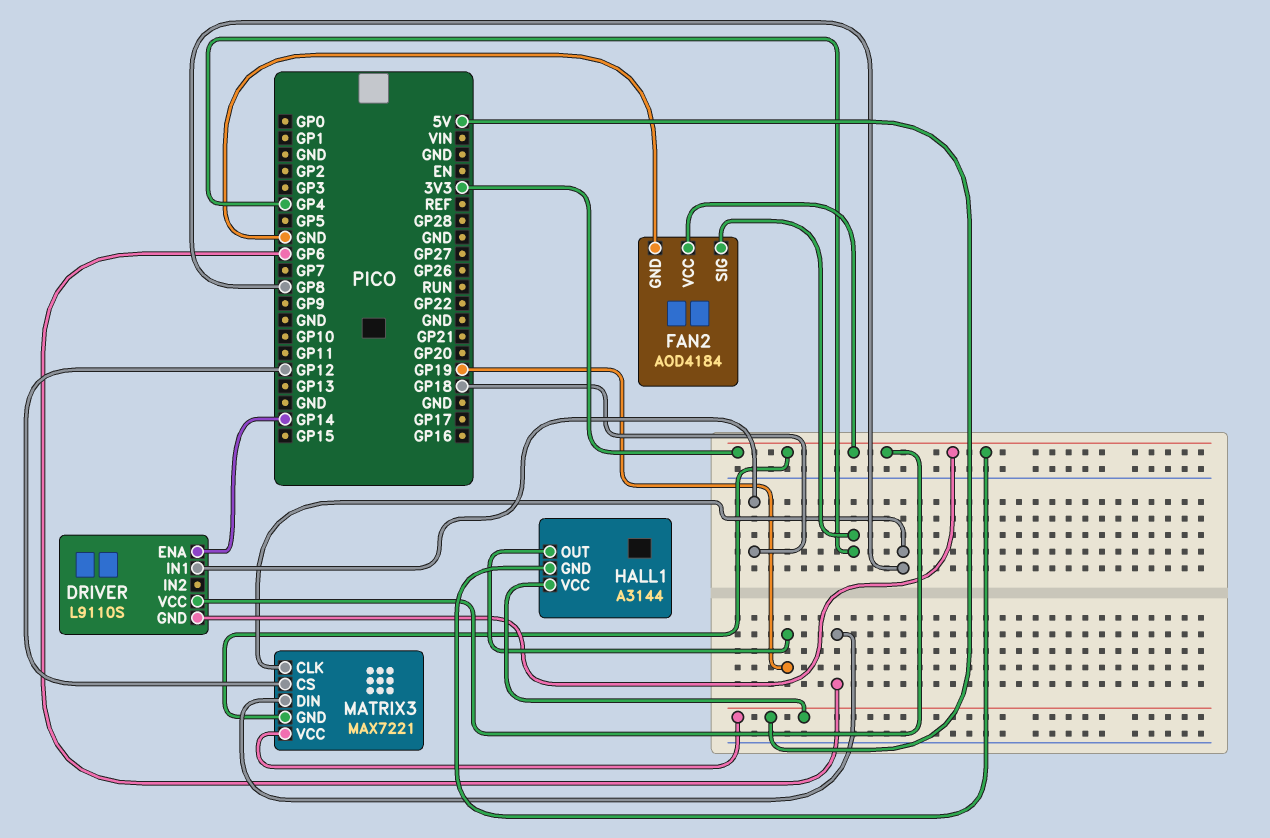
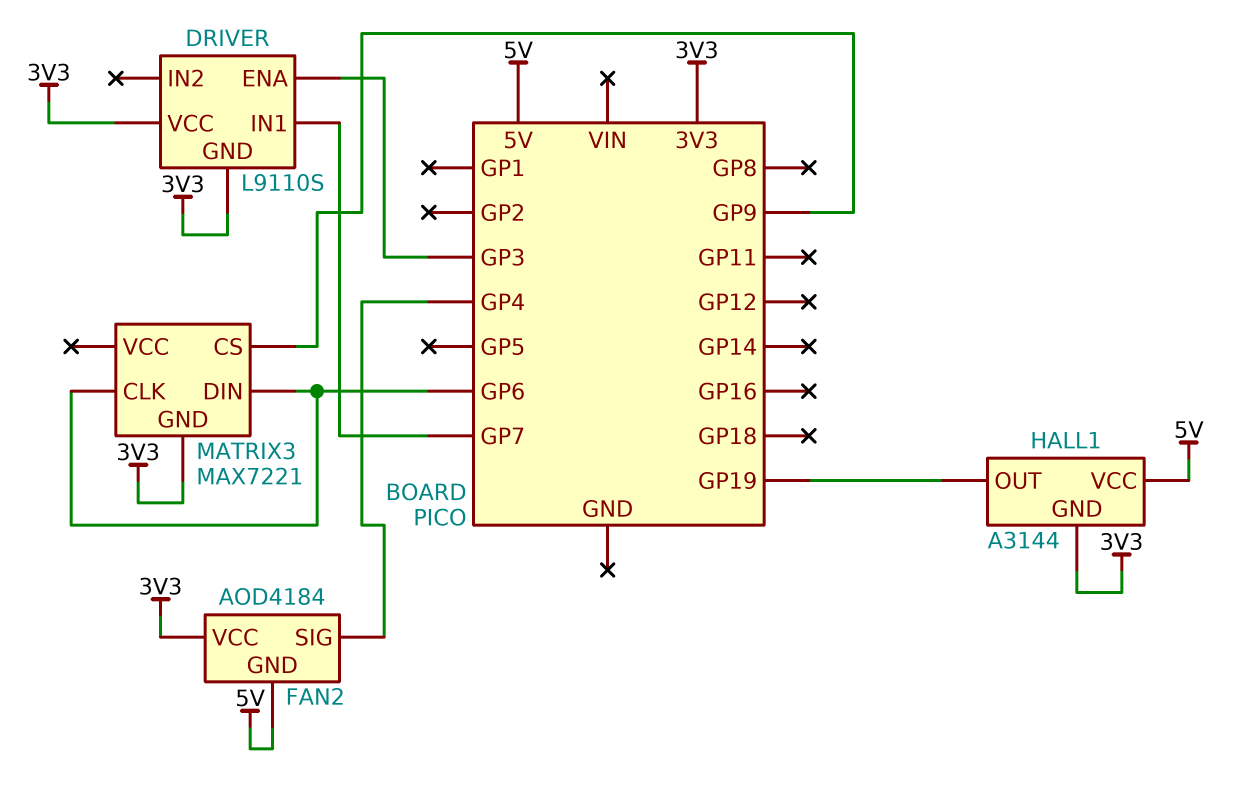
DRIVER pin ENA: GP14 -> GP3
DRIVER pin IN1: GP18 -> GP7
FAN2 pin GND: GND -> 5V
MATRIX3 pin CLK: GP8 -> GP6
MATRIX3 pin CS: GP12 -> GP9
MATRIX3 pin VCC: 5V -> none

